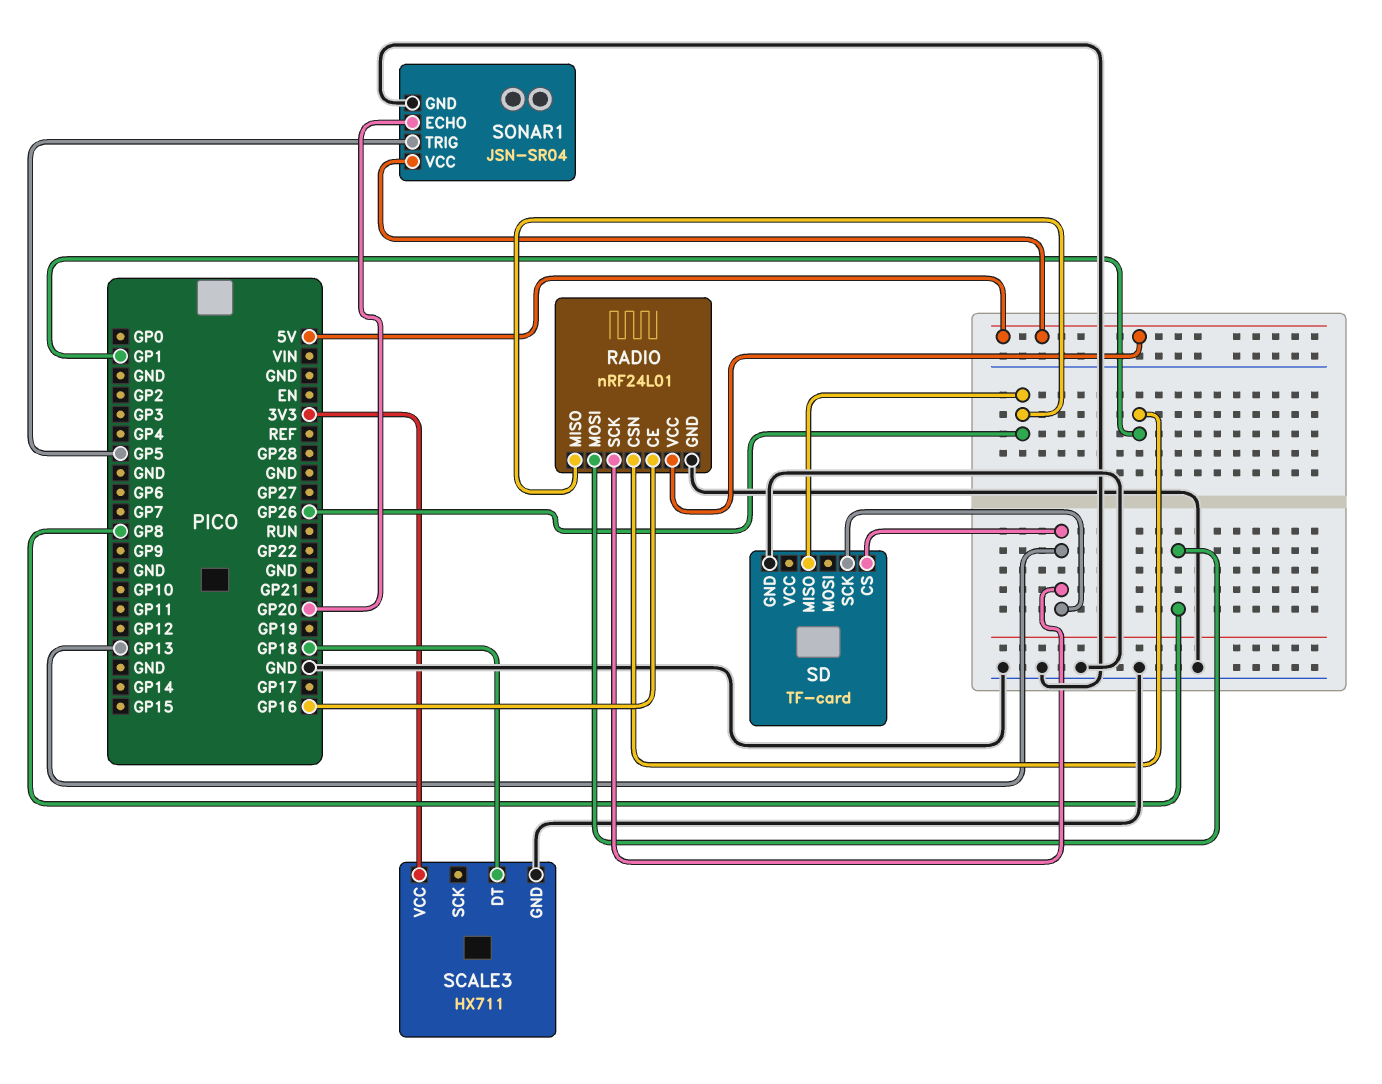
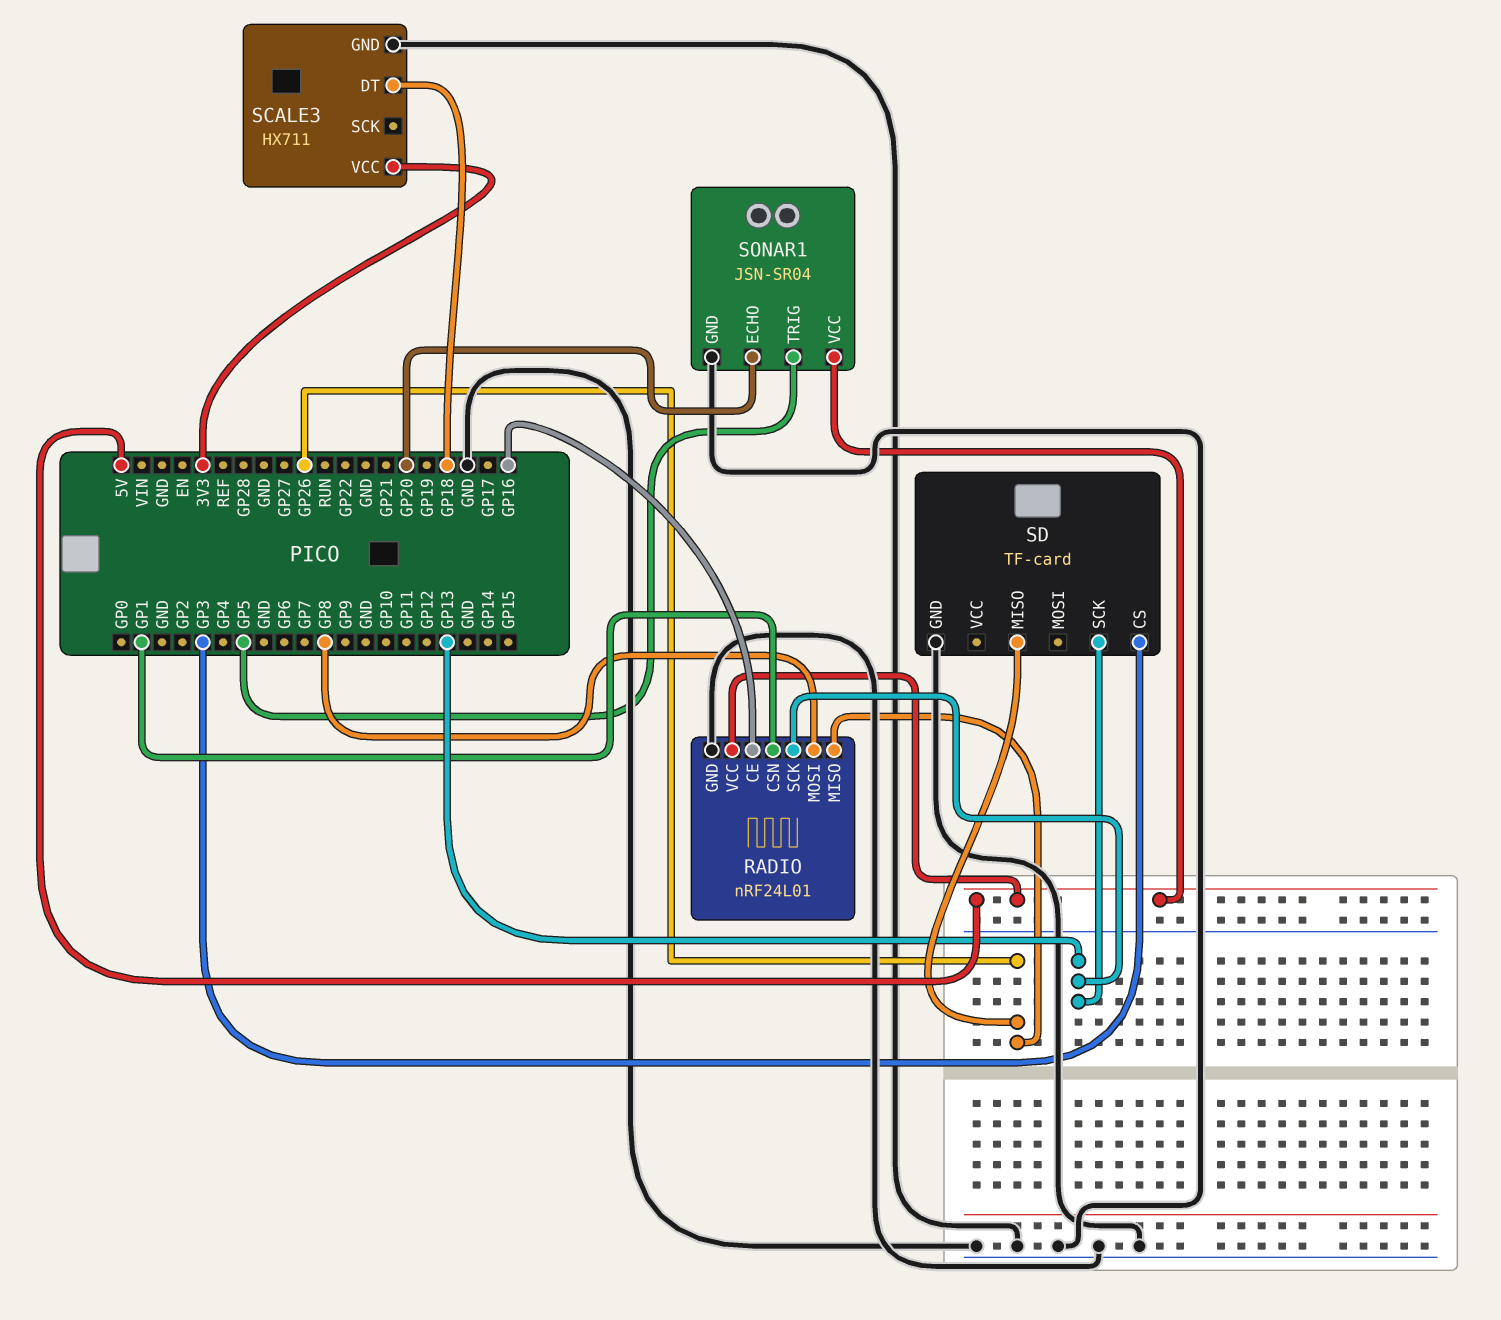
SD pin CS: GP13 -> GP3

